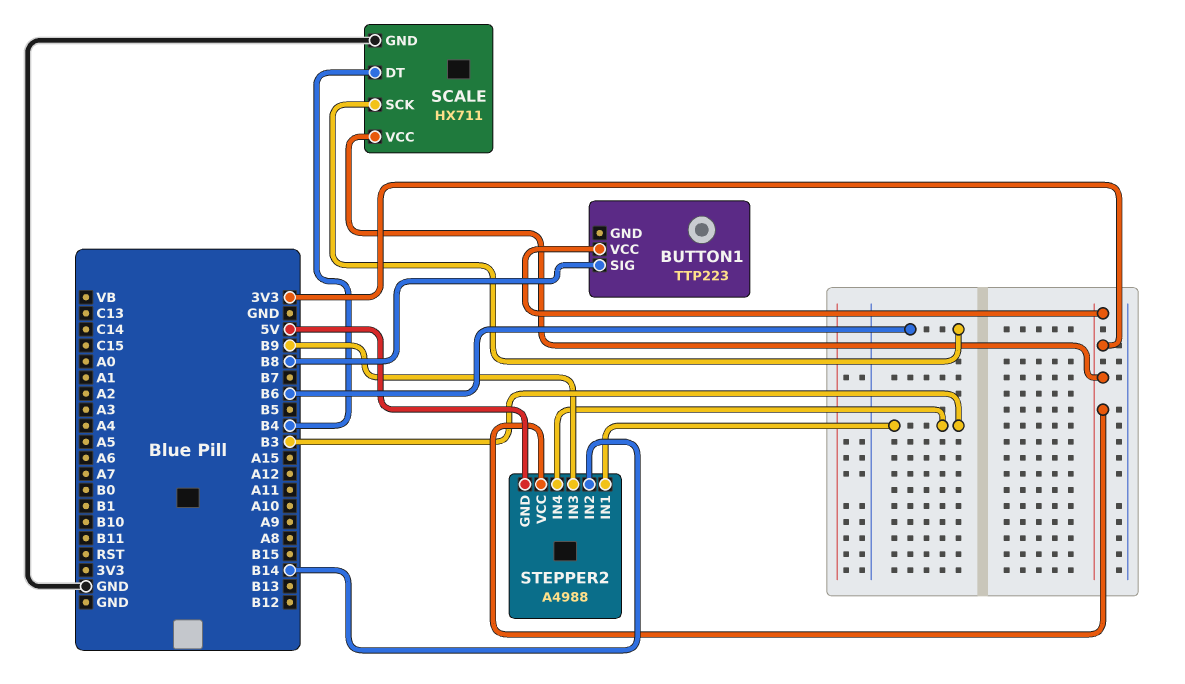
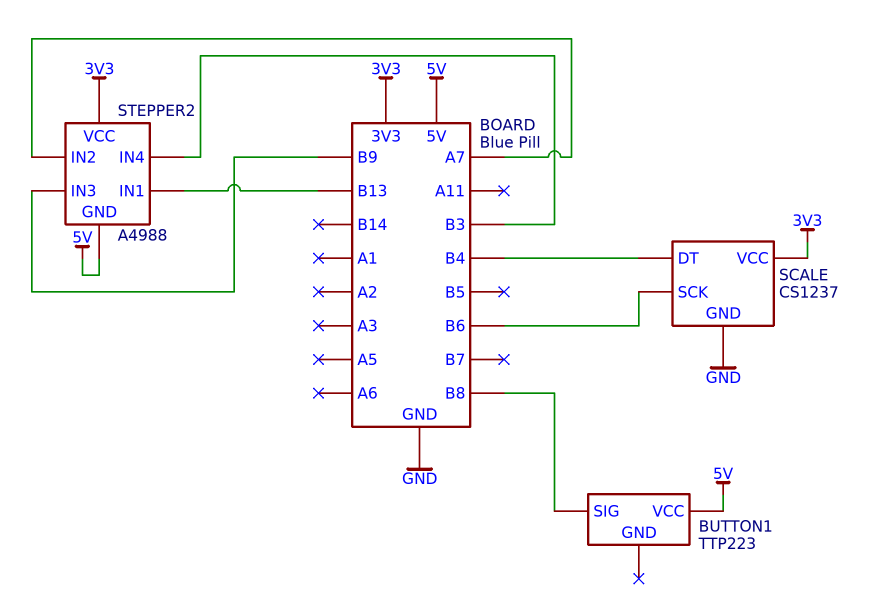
BUTTON1 pin VCC: 3V3 -> 5V
SCALE: HX711 -> CS1237
STEPPER2 pin IN1: B3 -> B13
STEPPER2 pin IN2: B14 -> A7

